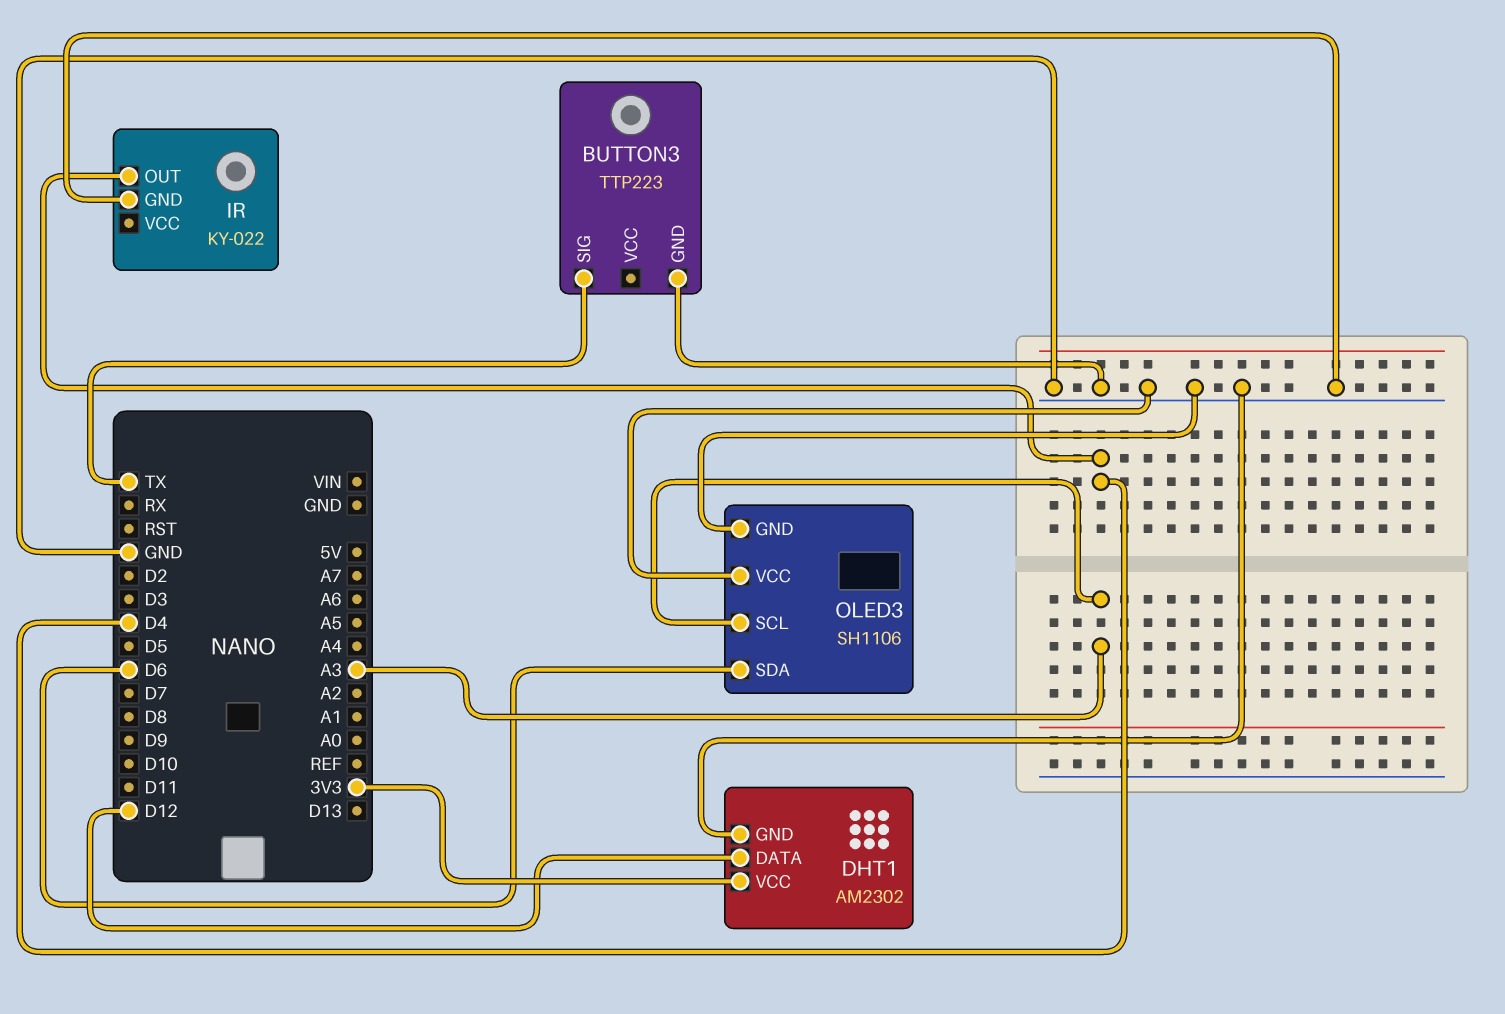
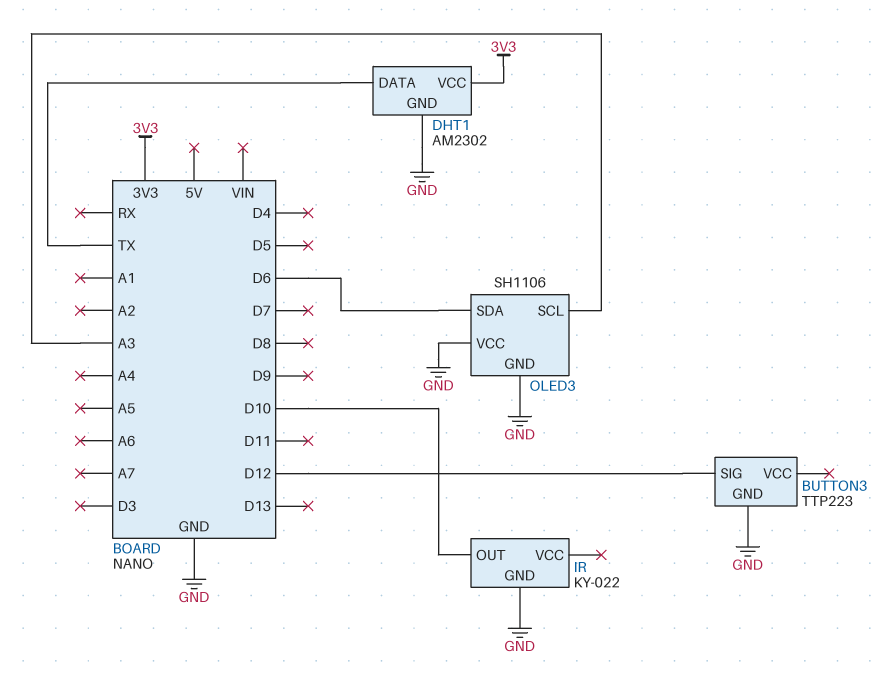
BUTTON3 pin SIG: TX -> D12
DHT1 pin DATA: D12 -> TX
IR pin OUT: D4 -> D10

